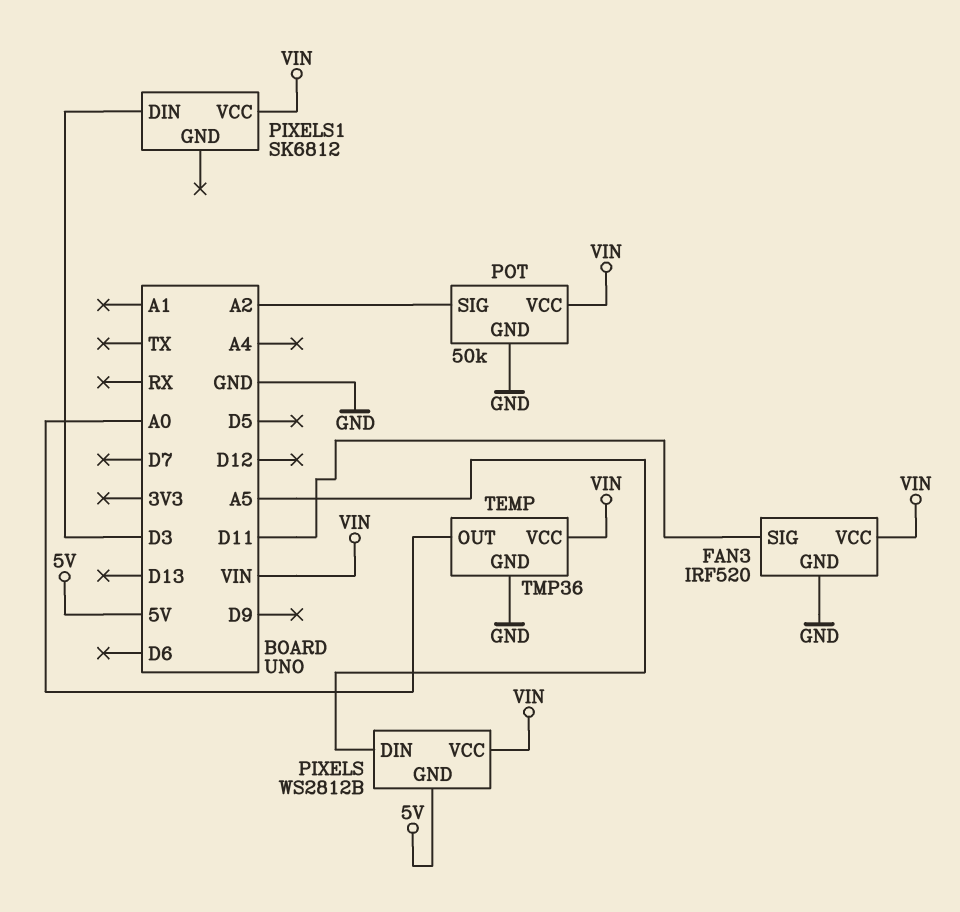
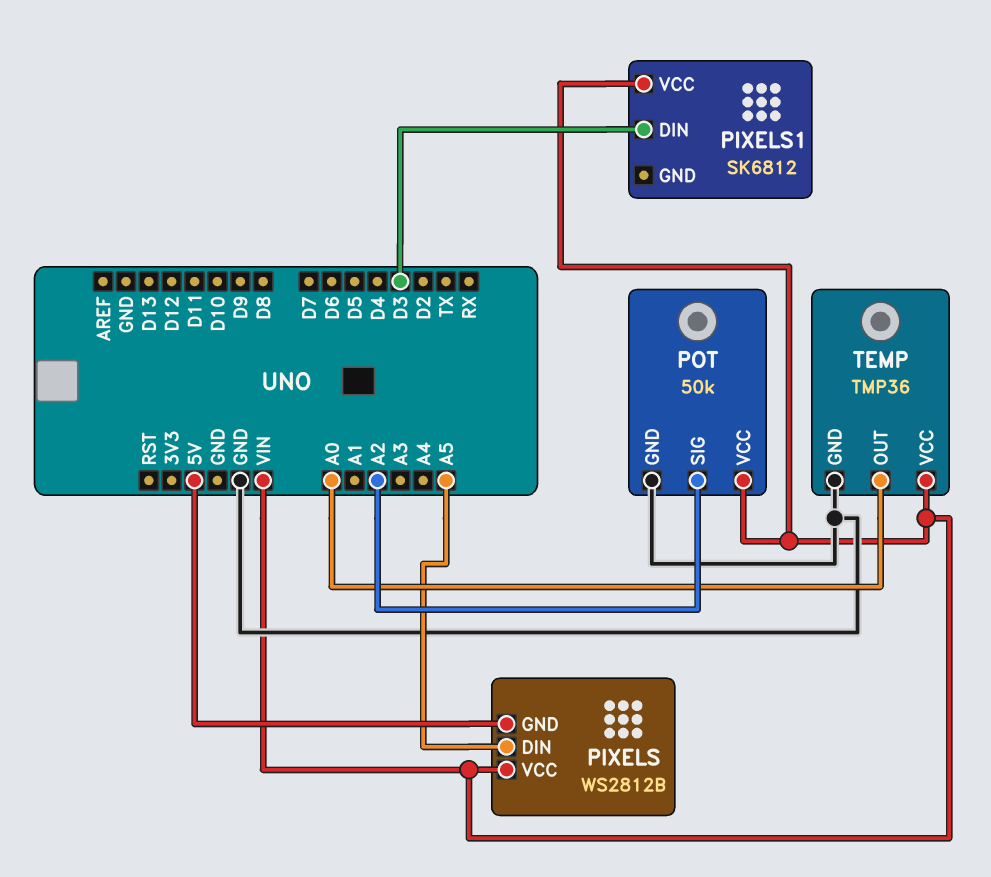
FAN3: IRF520 -> none
FAN3 pin GND: GND -> none
FAN3 pin SIG: D11 -> none
FAN3 pin VCC: VIN -> none

